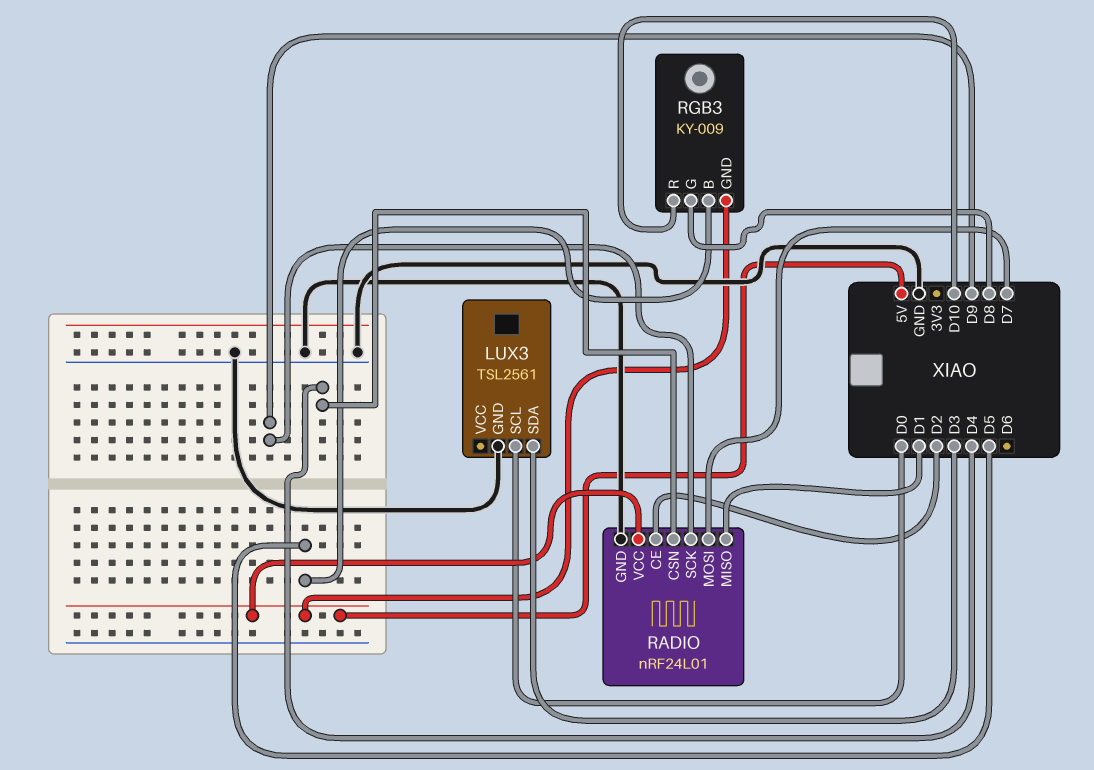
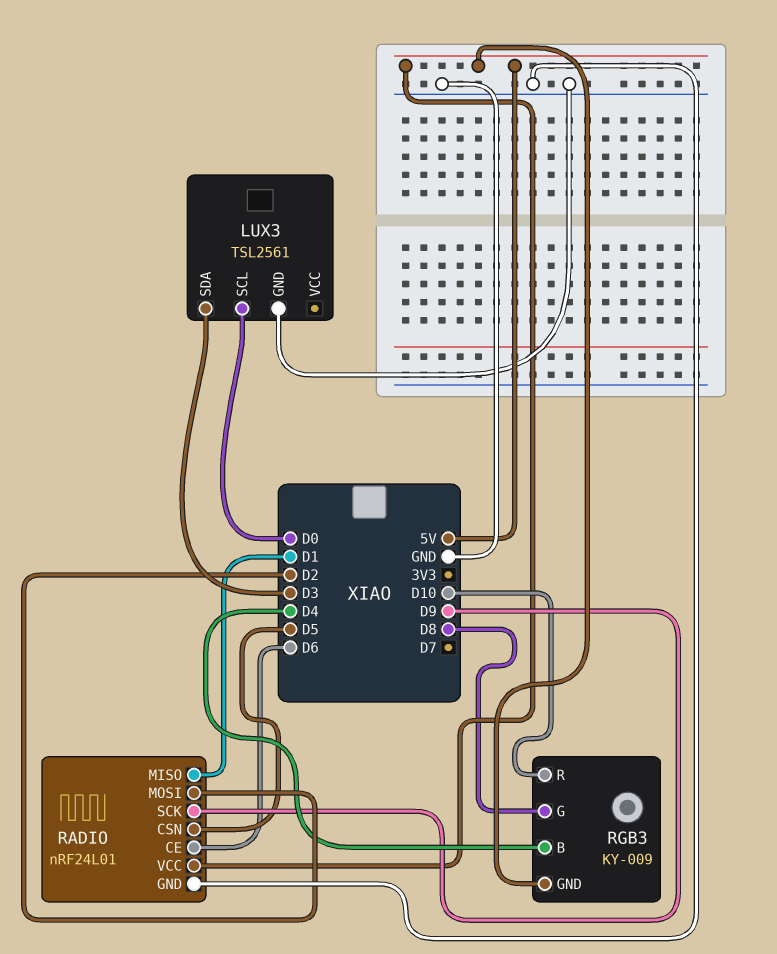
RADIO pin CE: D2 -> D6
RADIO pin CSN: D4 -> D5
RADIO pin MOSI: D7 -> D2
RGB3 pin B: D5 -> D4

